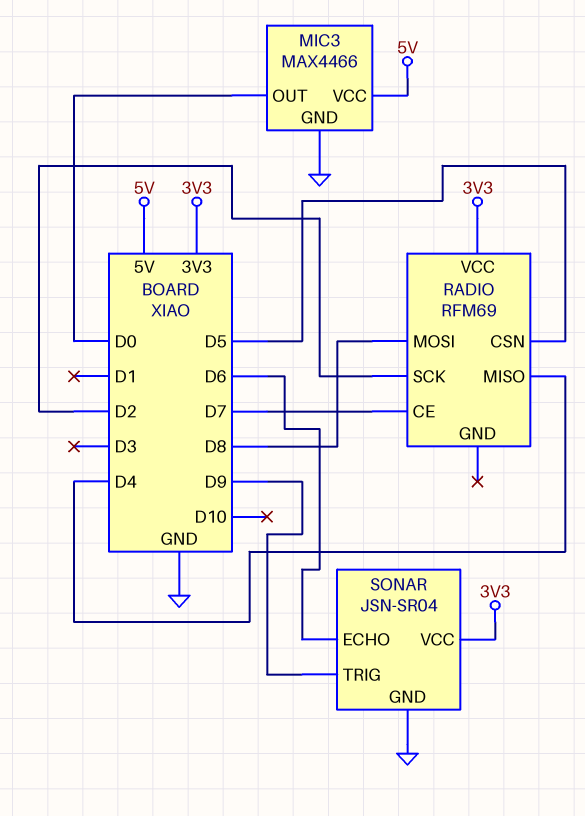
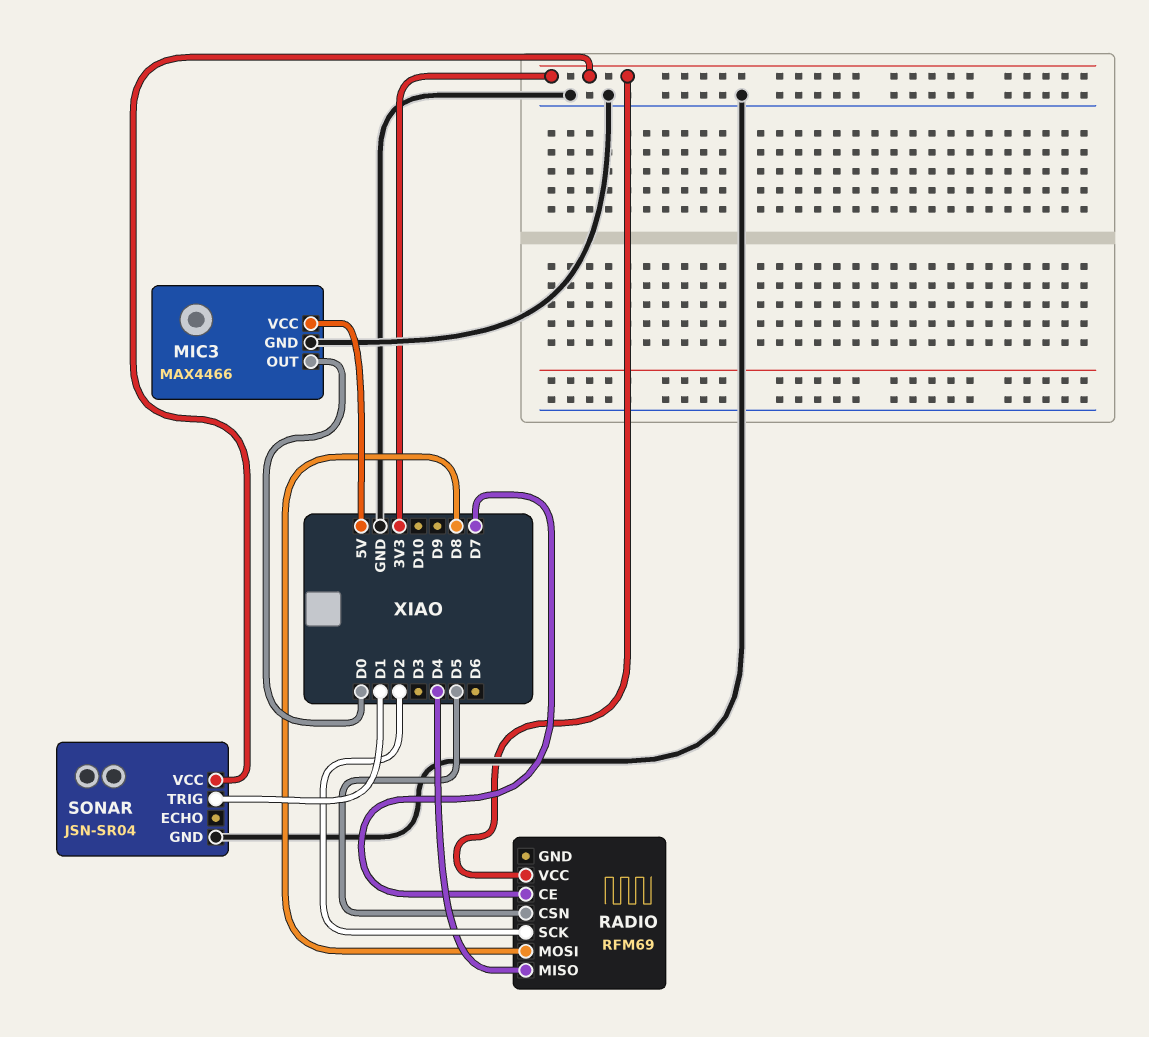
SONAR pin ECHO: D6 -> none
SONAR pin TRIG: D9 -> D1

